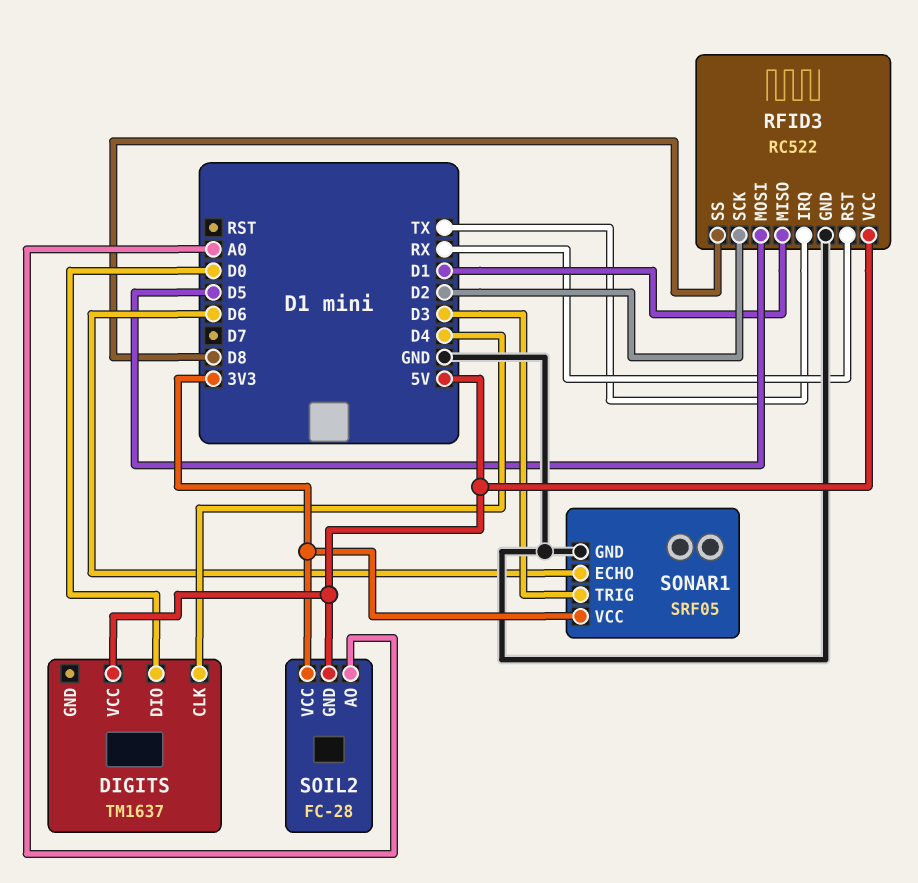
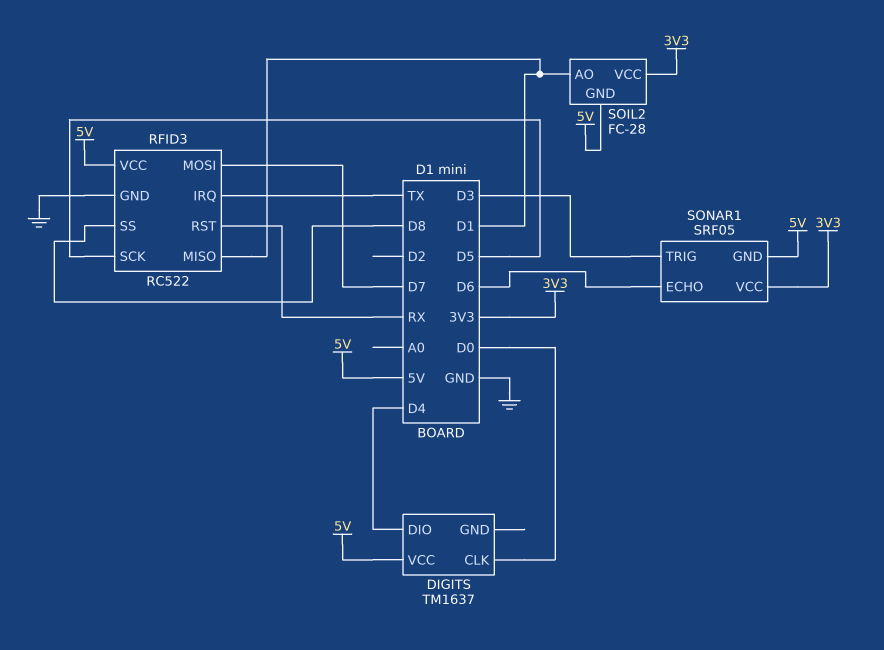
DIGITS pin CLK: D4 -> D0
DIGITS pin DIO: D0 -> D4
RFID3 pin MOSI: D5 -> D7
RFID3 pin SCK: D2 -> D5
SOIL2 pin AO: A0 -> D1
SONAR1 pin GND: GND -> 5V

